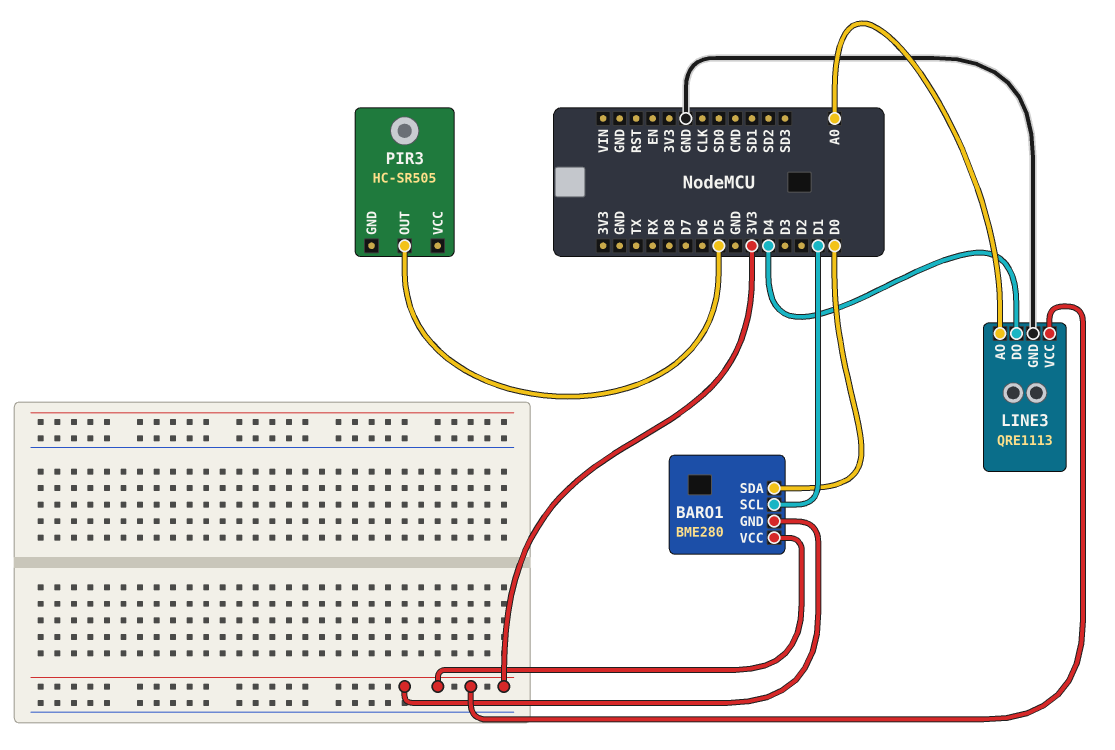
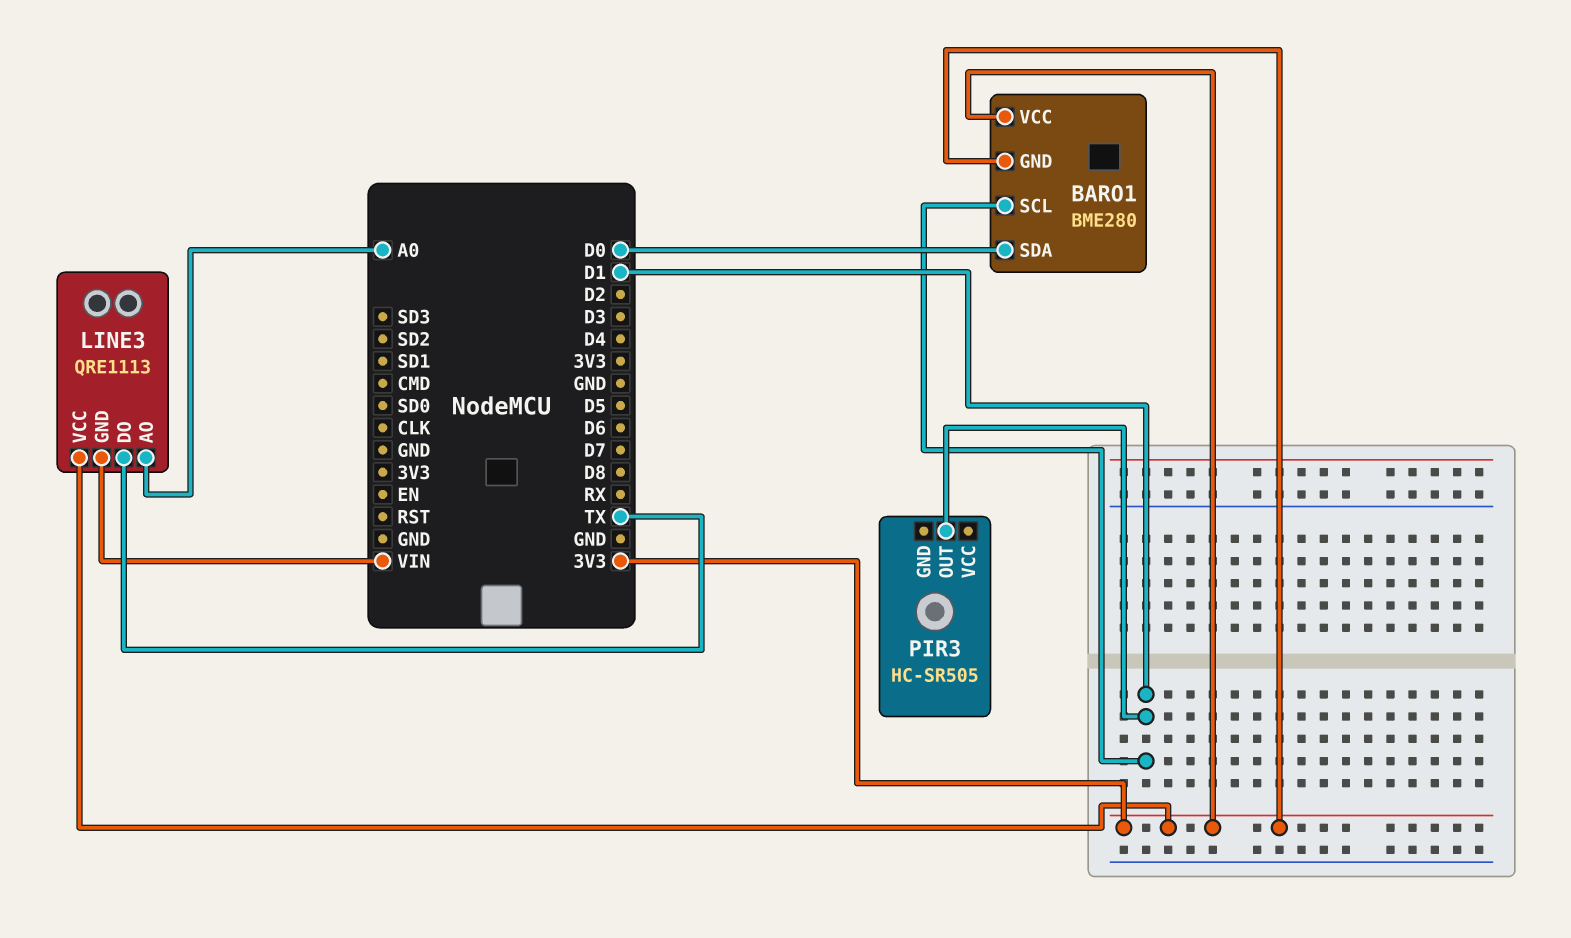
LINE3 pin DO: D4 -> TX
LINE3 pin GND: GND -> VIN
PIR3 pin OUT: D5 -> D1

